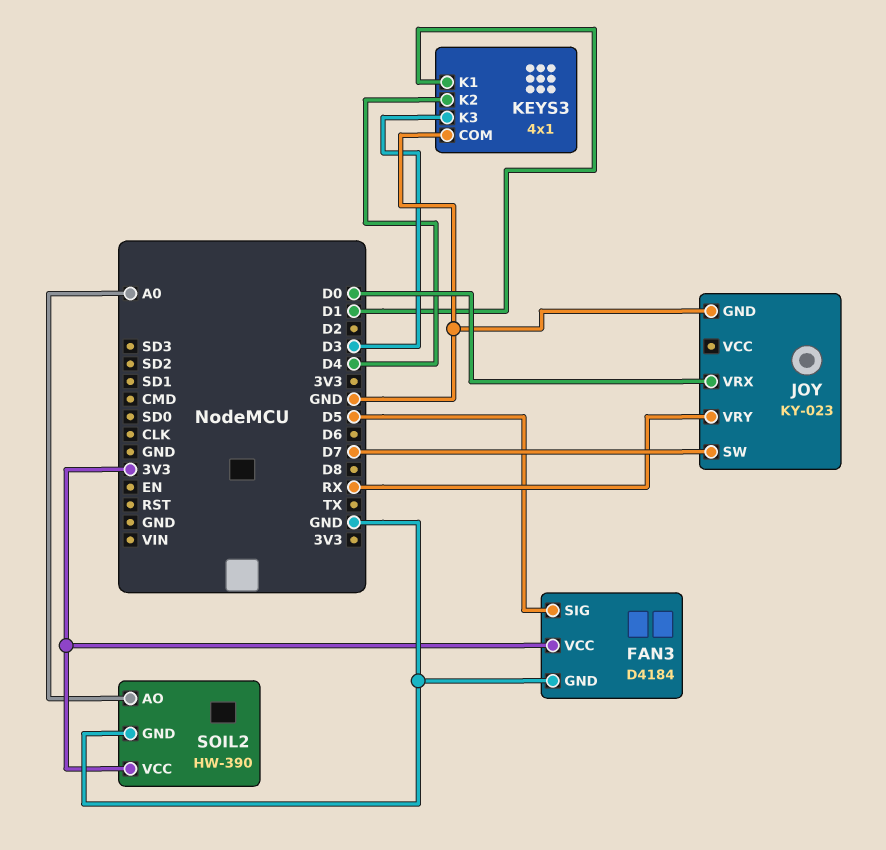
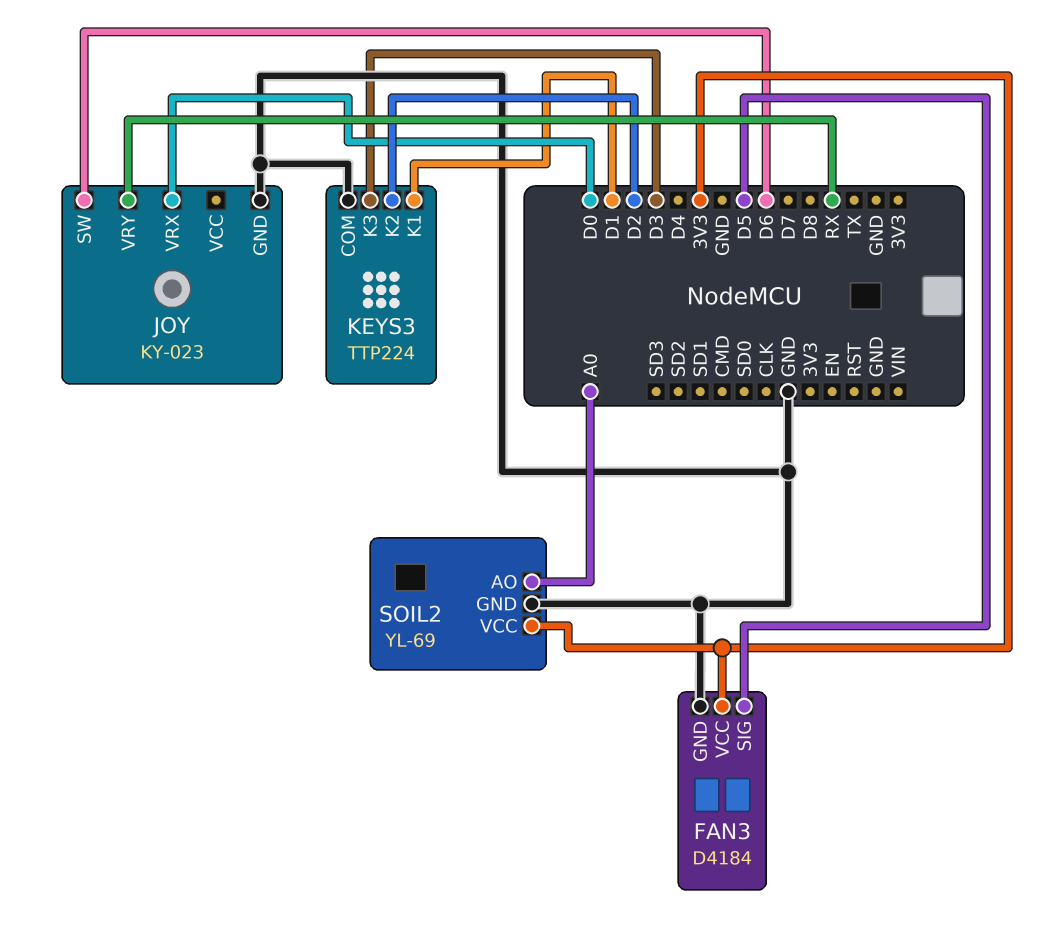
JOY pin SW: D7 -> D6
KEYS3: 4x1 -> TTP224
KEYS3 pin K2: D4 -> D2
SOIL2: HW-390 -> YL-69

